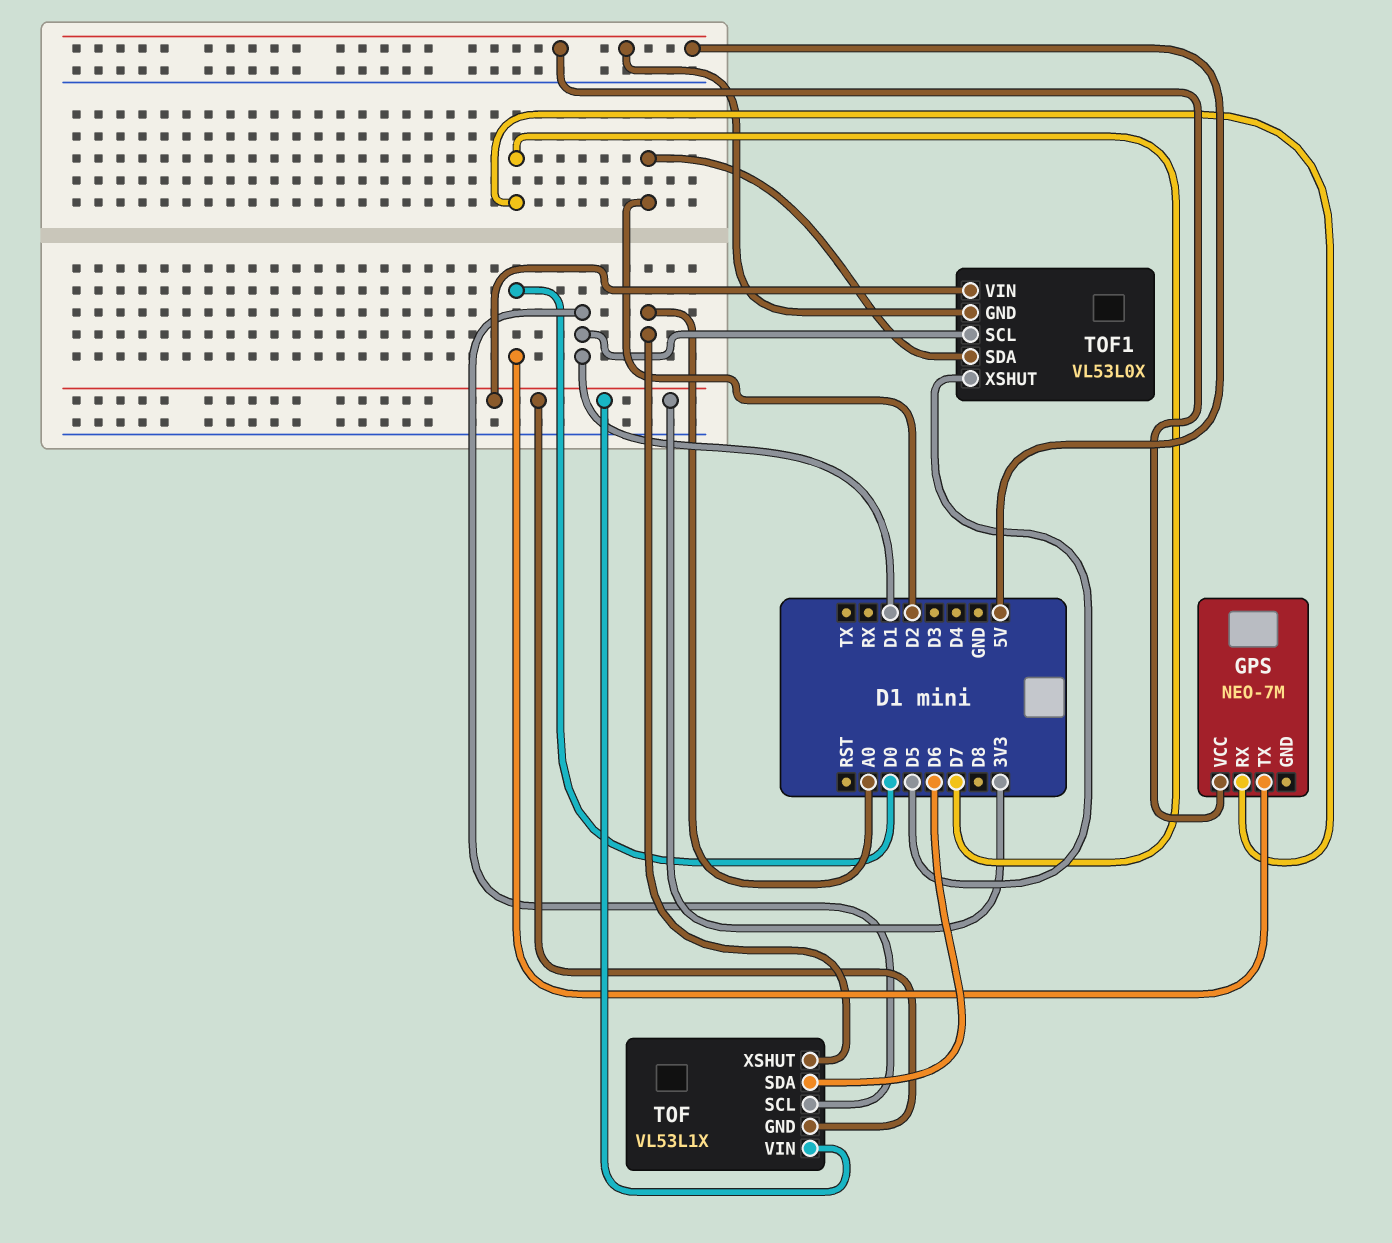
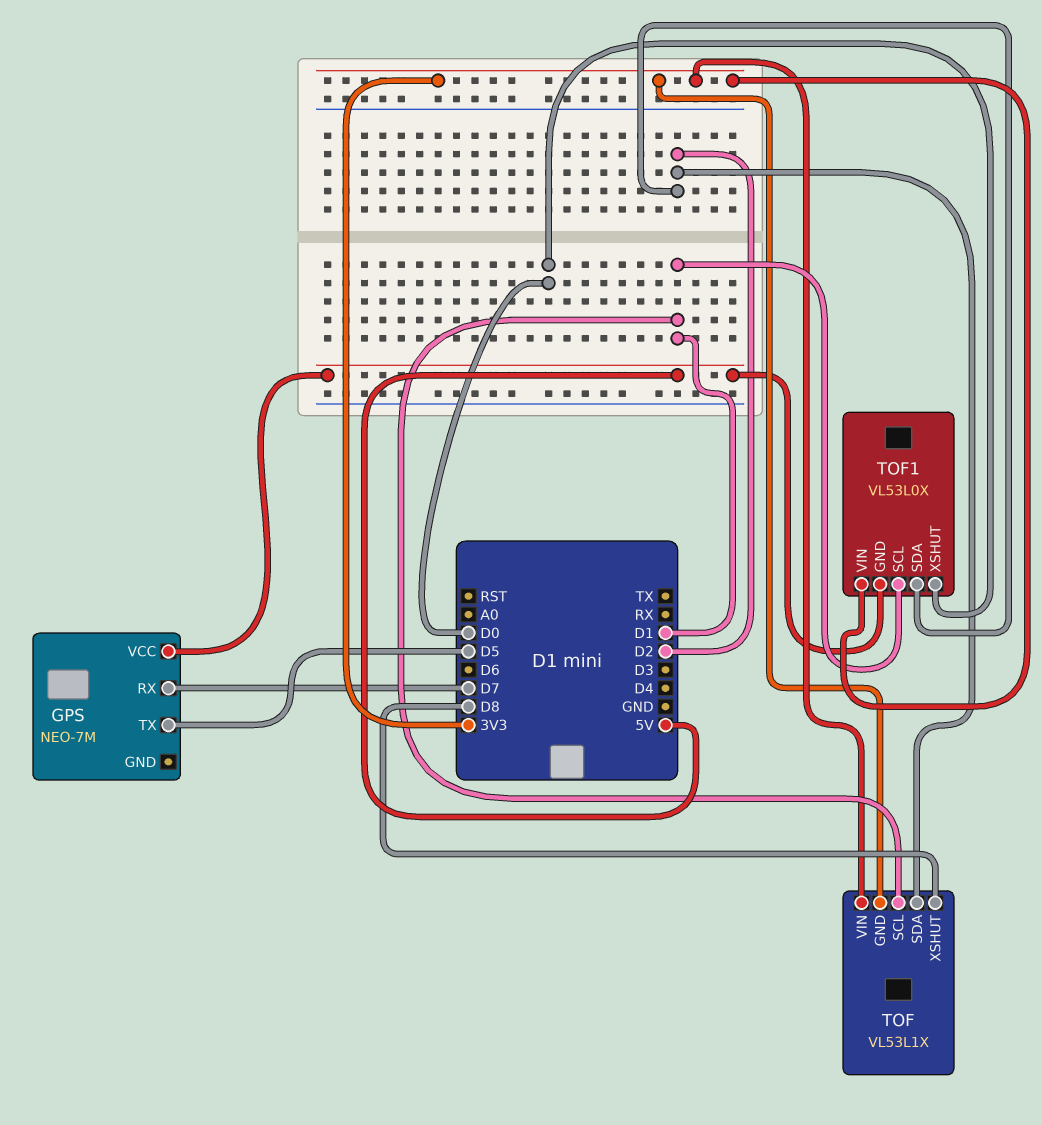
GPS pin TX: D0 -> D5
TOF pin SDA: D6 -> D2
TOF pin XSHUT: A0 -> D8
TOF1 pin XSHUT: D5 -> D0

